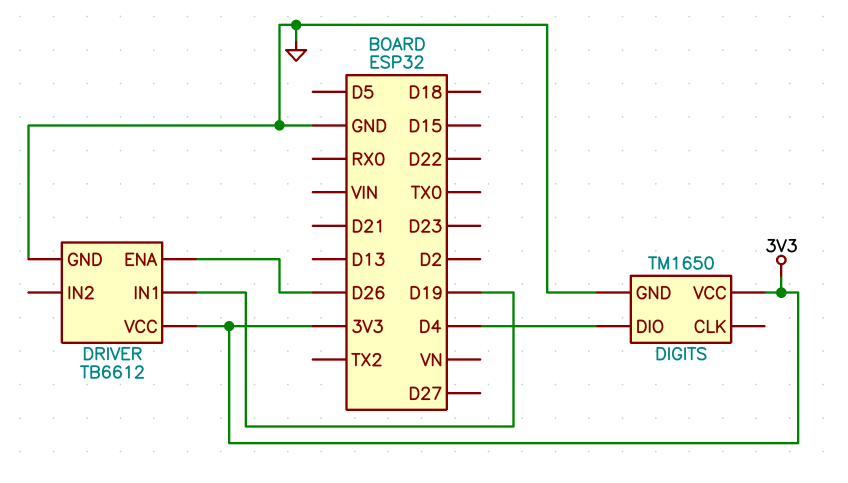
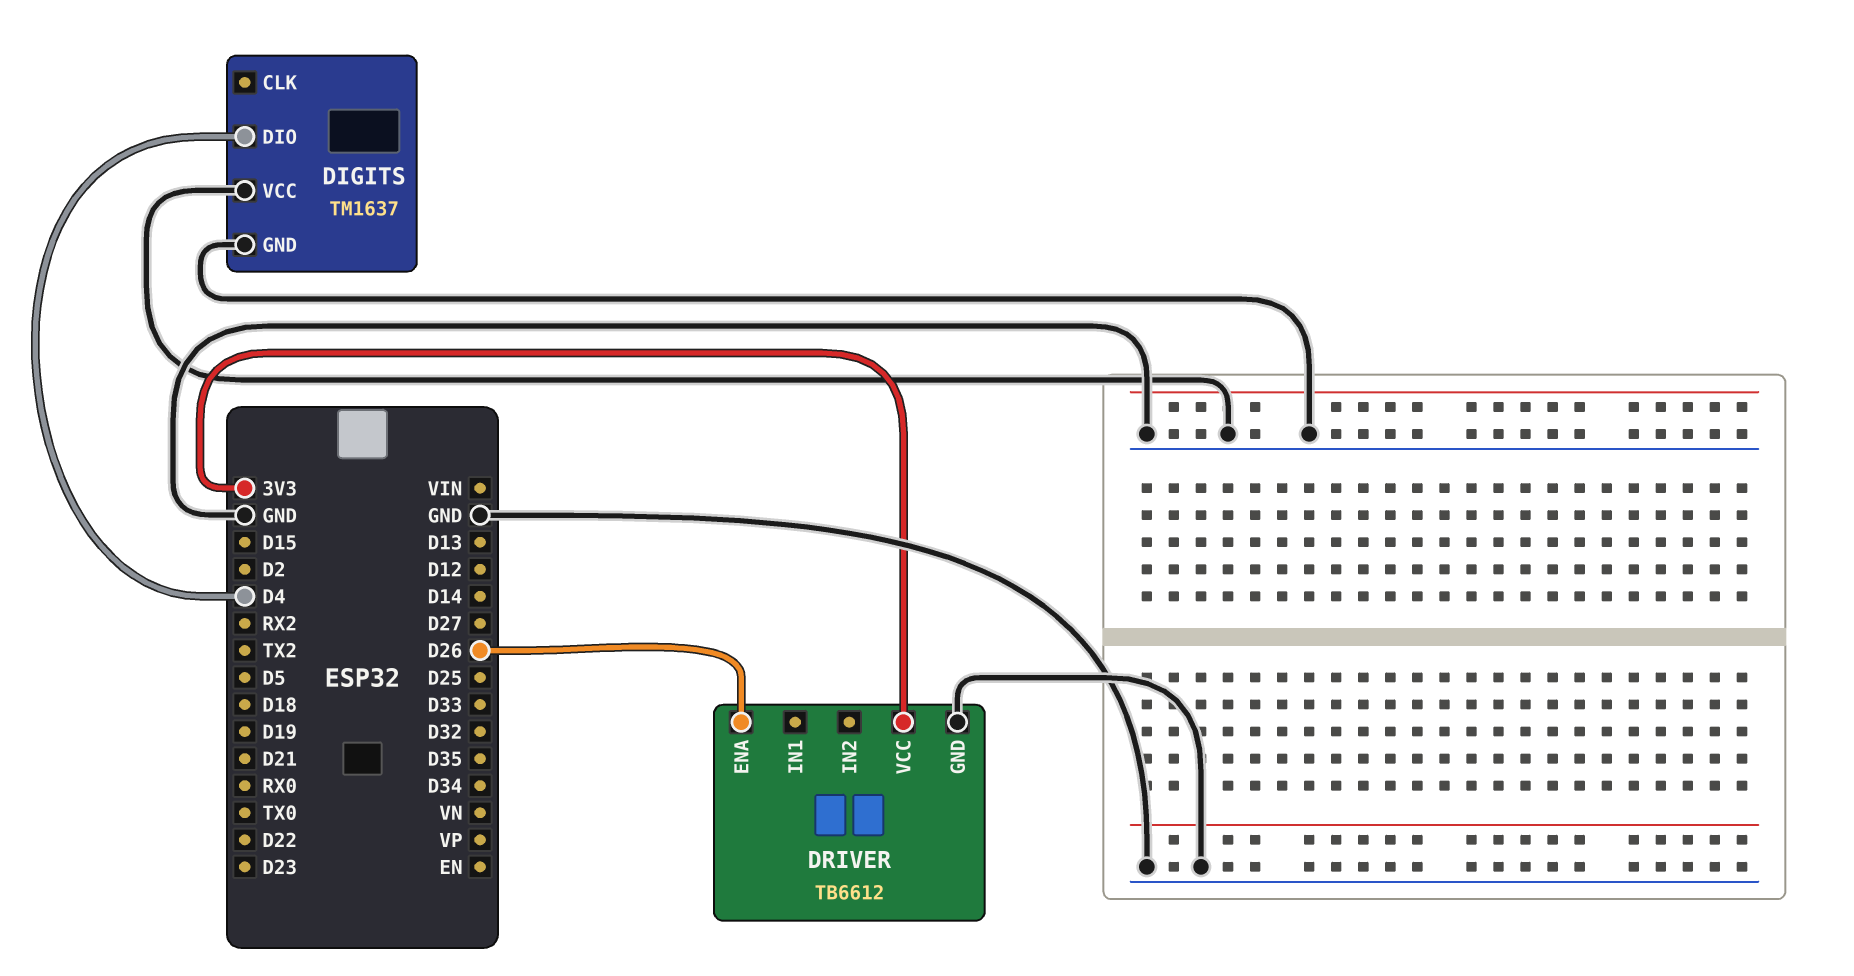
DIGITS: TM1650 -> TM1637
DIGITS pin VCC: 3V3 -> GND
DRIVER pin IN1: D19 -> none

